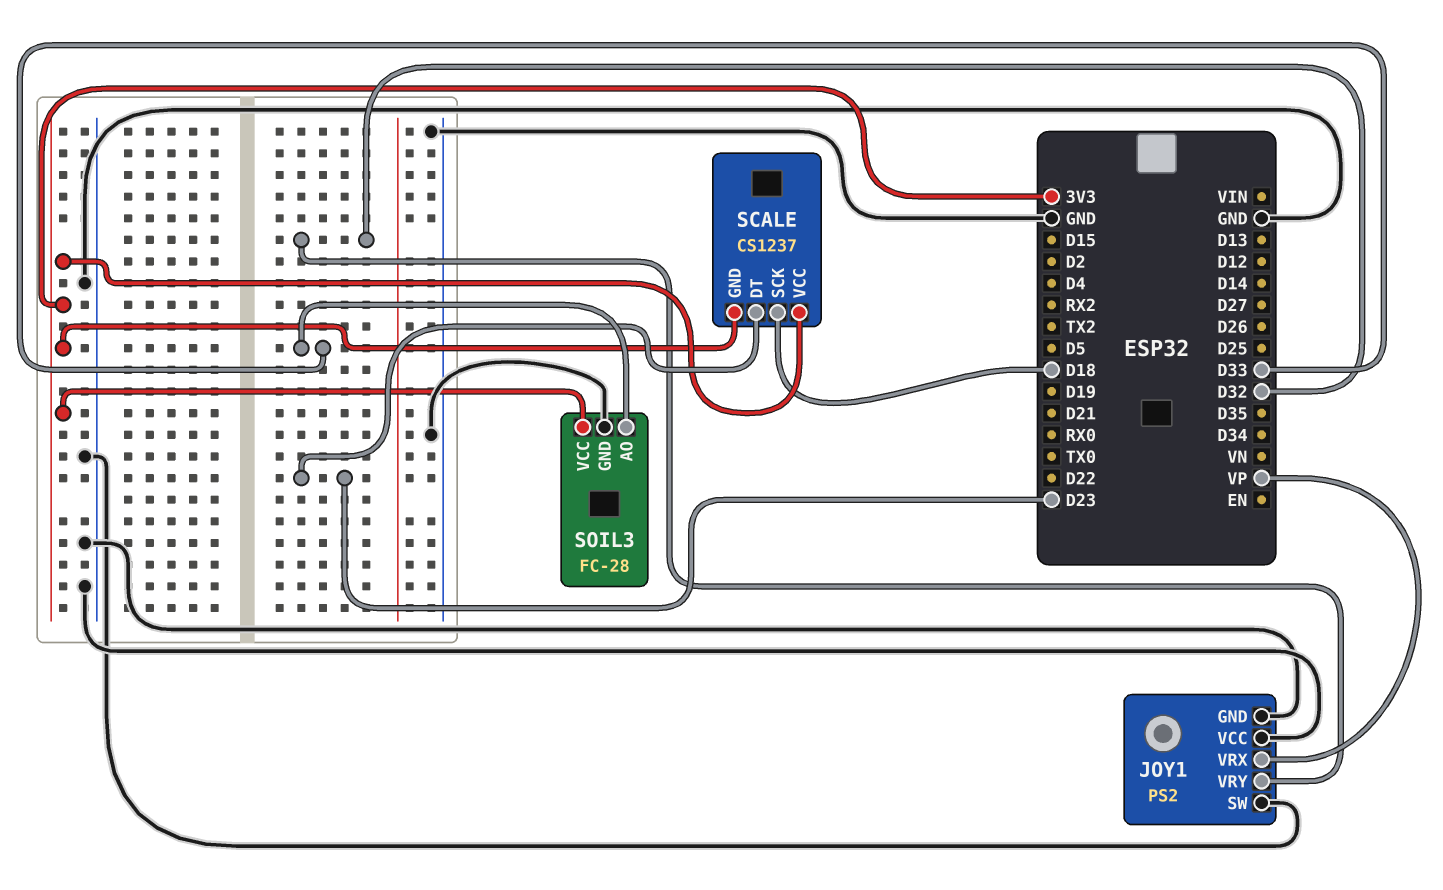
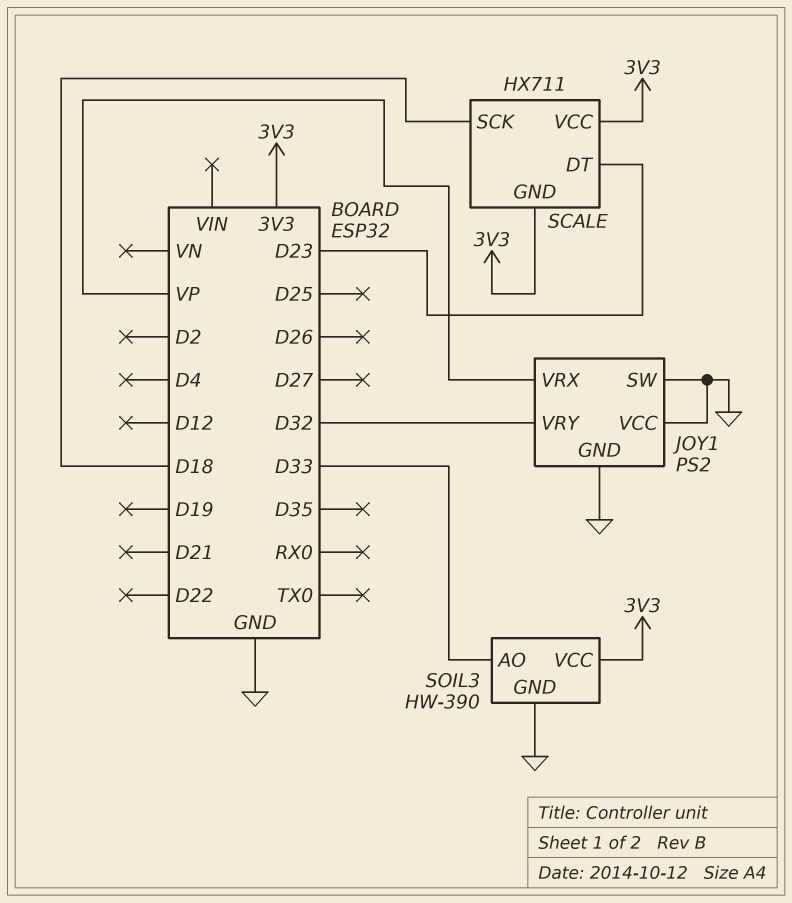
SCALE: CS1237 -> HX711
SOIL3: FC-28 -> HW-390

